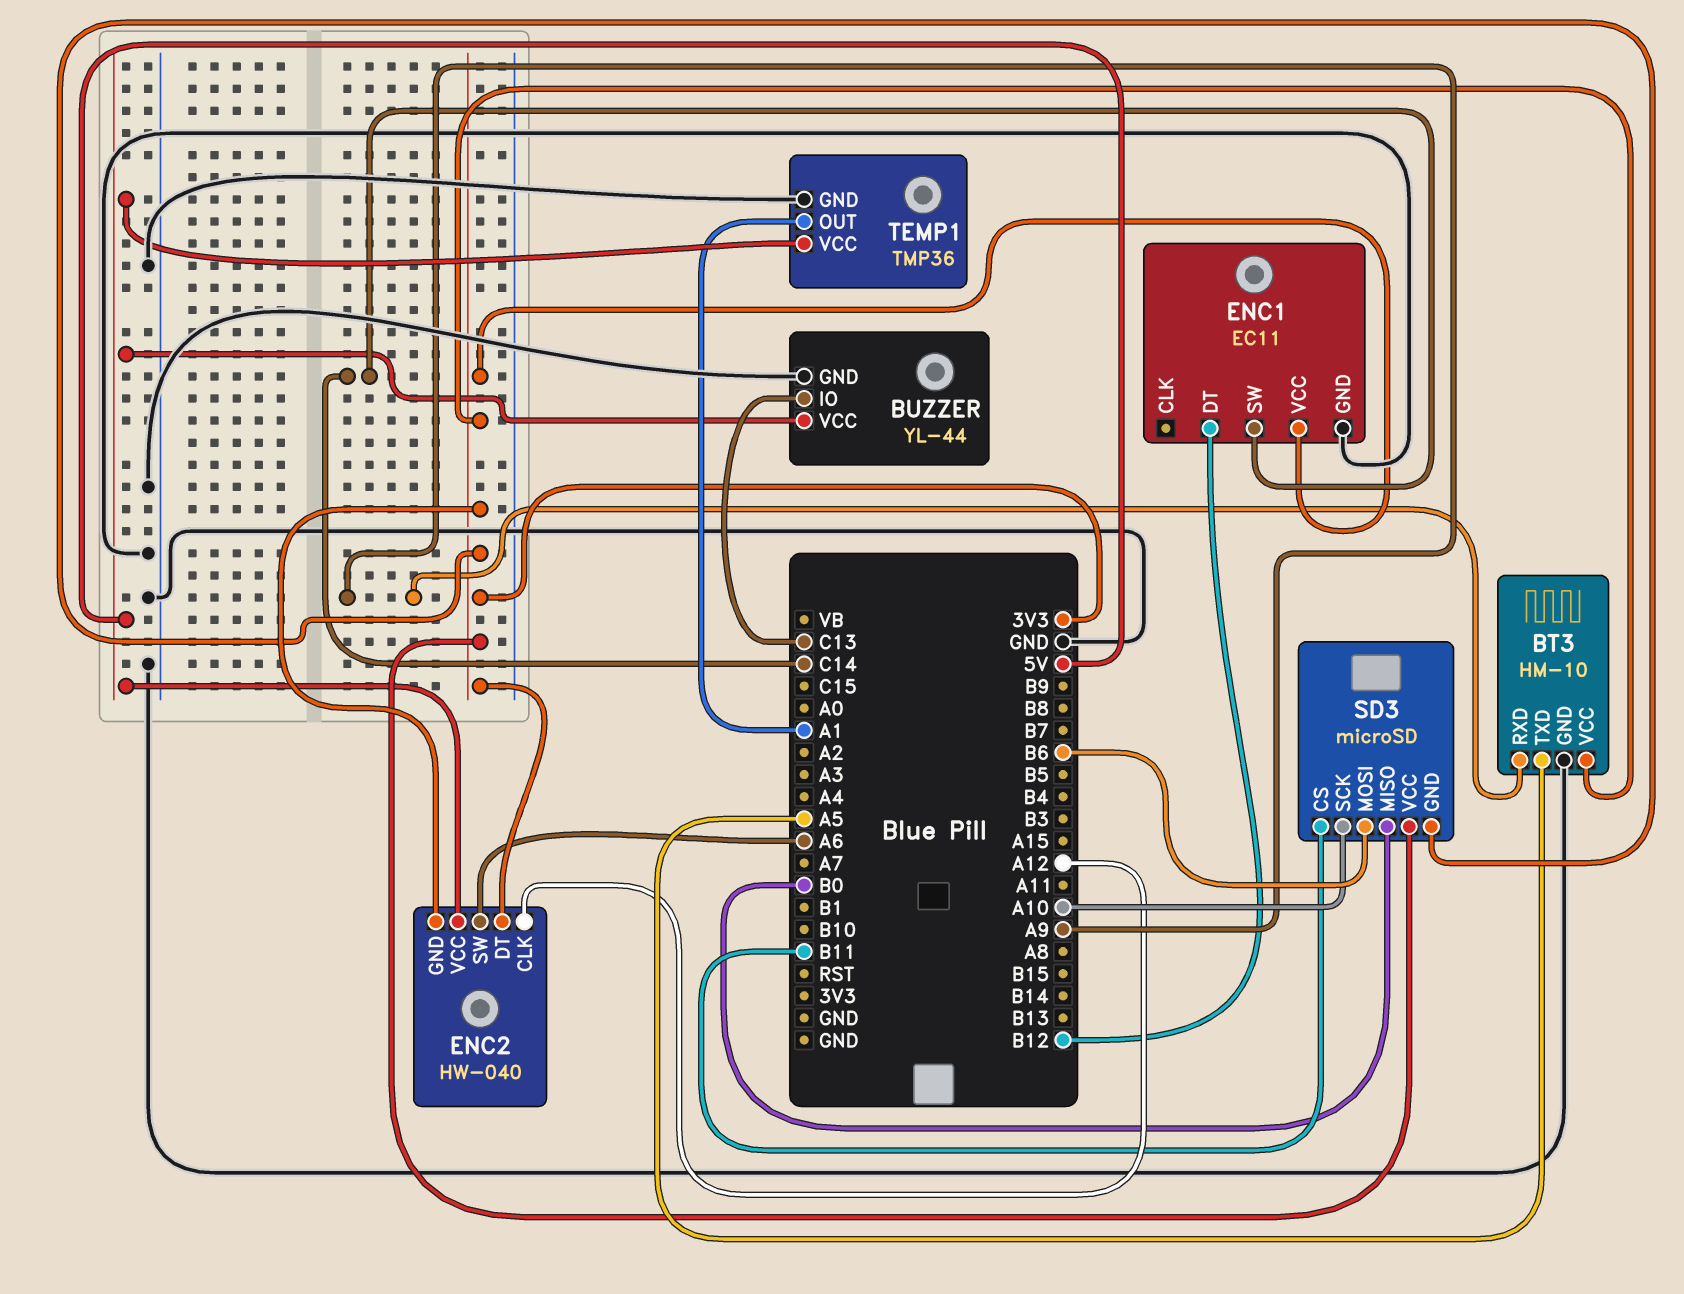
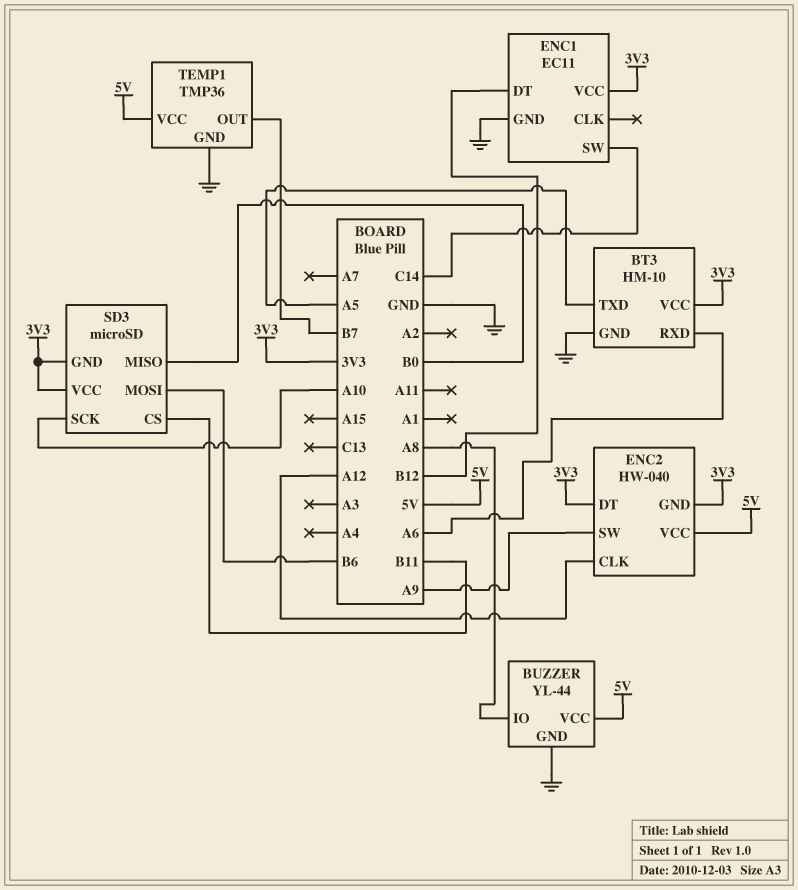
BT3 pin RXD: A9 -> A6
BUZZER pin IO: C13 -> A8
ENC2 pin SW: A6 -> A9
TEMP1 pin OUT: A1 -> B7

